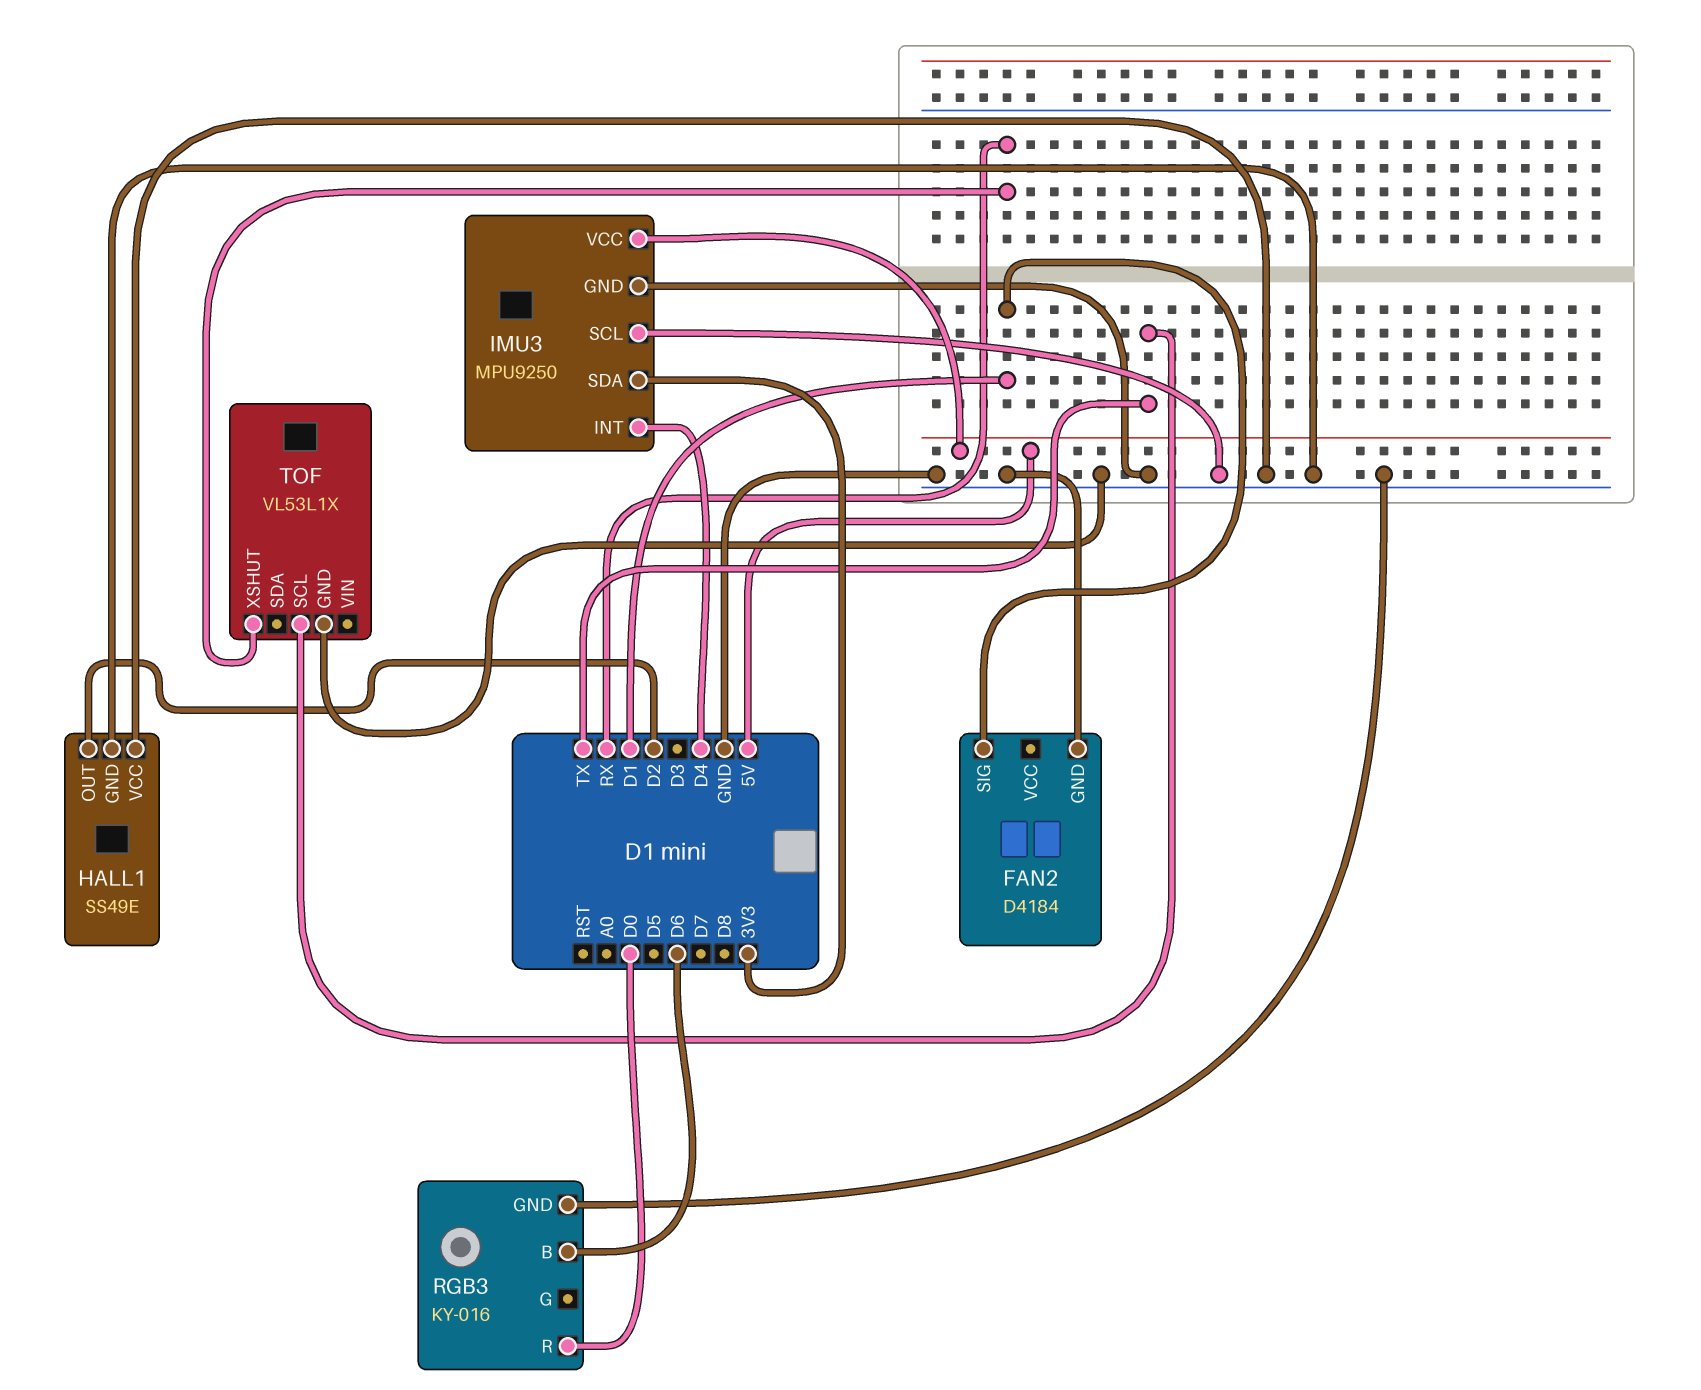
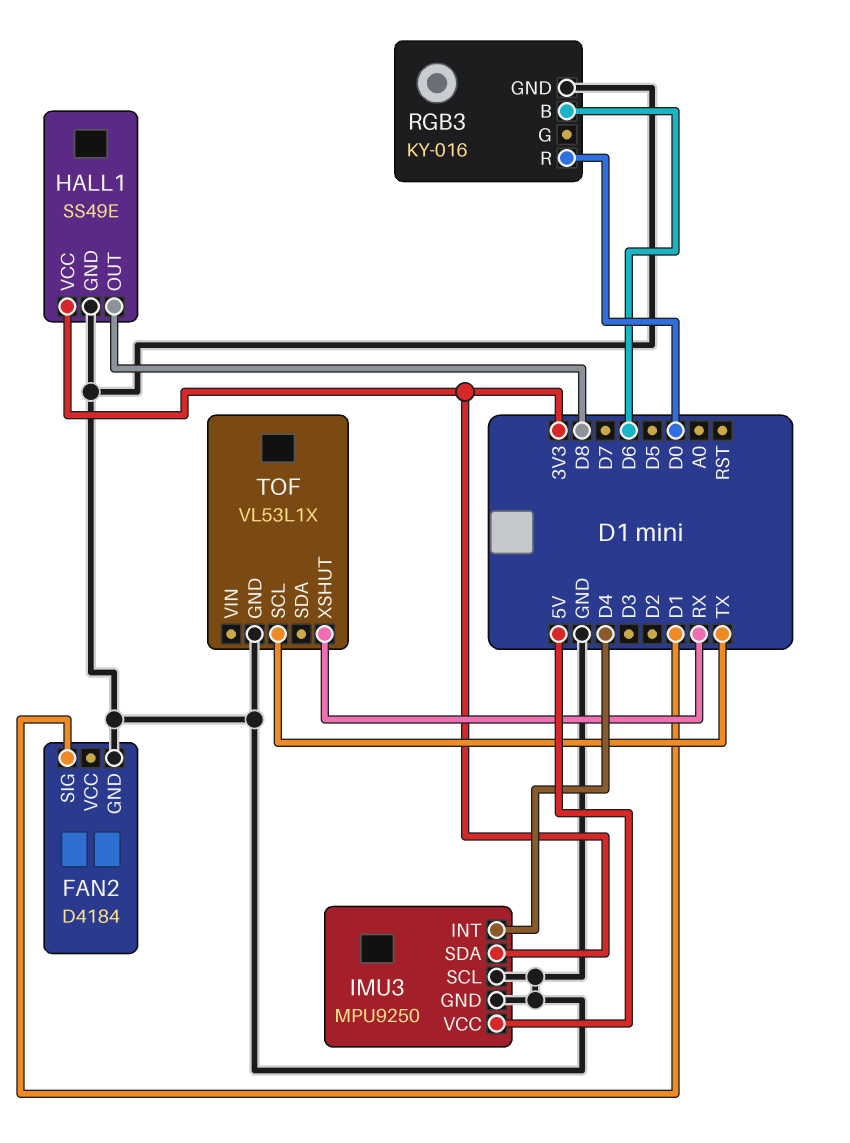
HALL1 pin OUT: D2 -> D8
HALL1 pin VCC: GND -> 3V3

